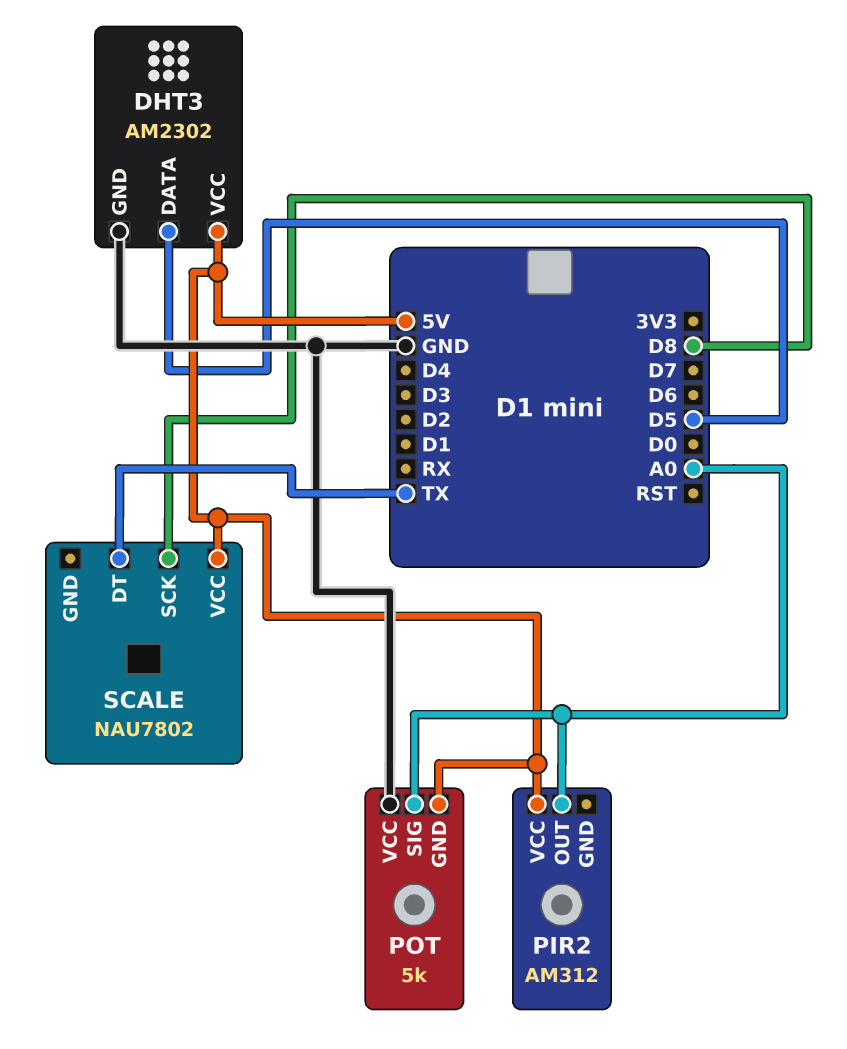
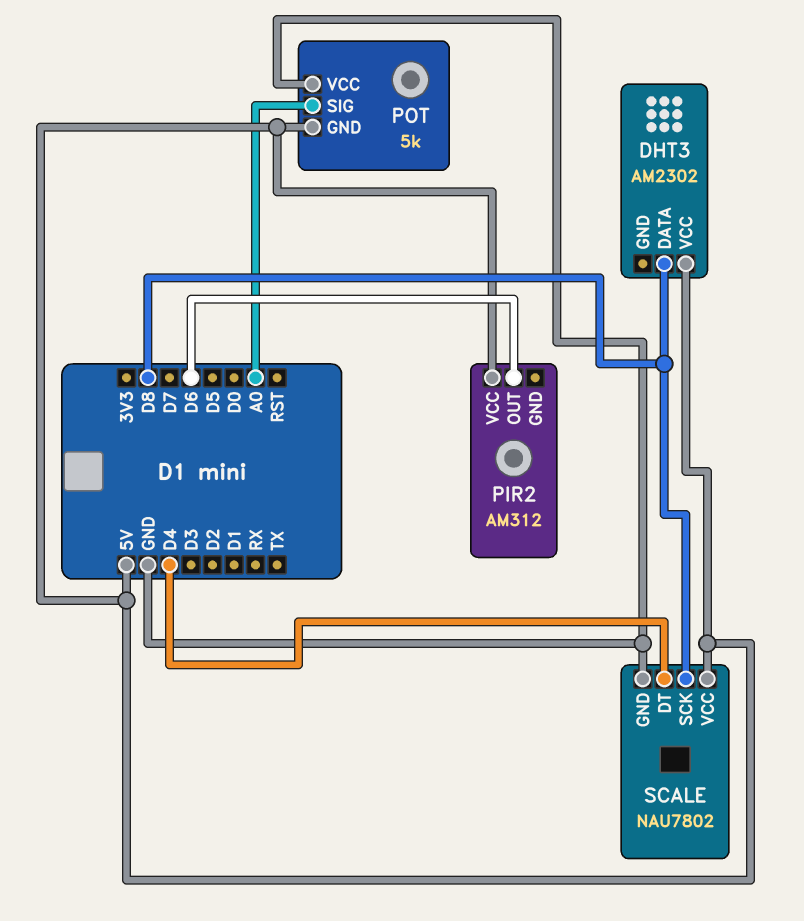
DHT3 pin DATA: D5 -> D8
DHT3 pin GND: GND -> none
PIR2 pin OUT: A0 -> D6
SCALE pin DT: TX -> D4
SCALE pin GND: none -> GND

